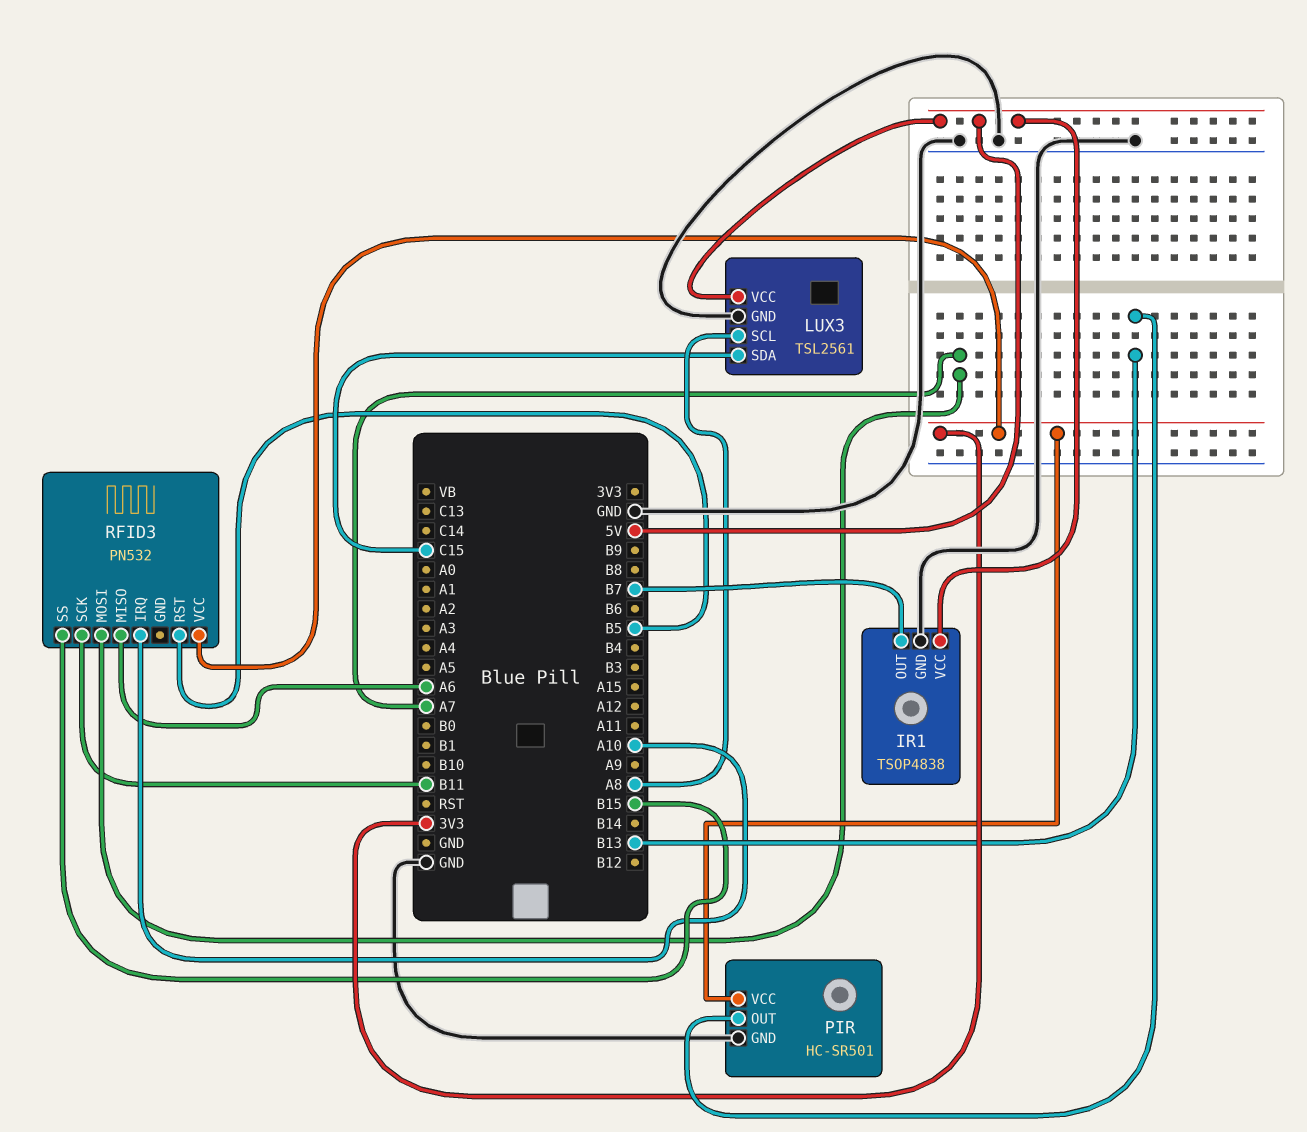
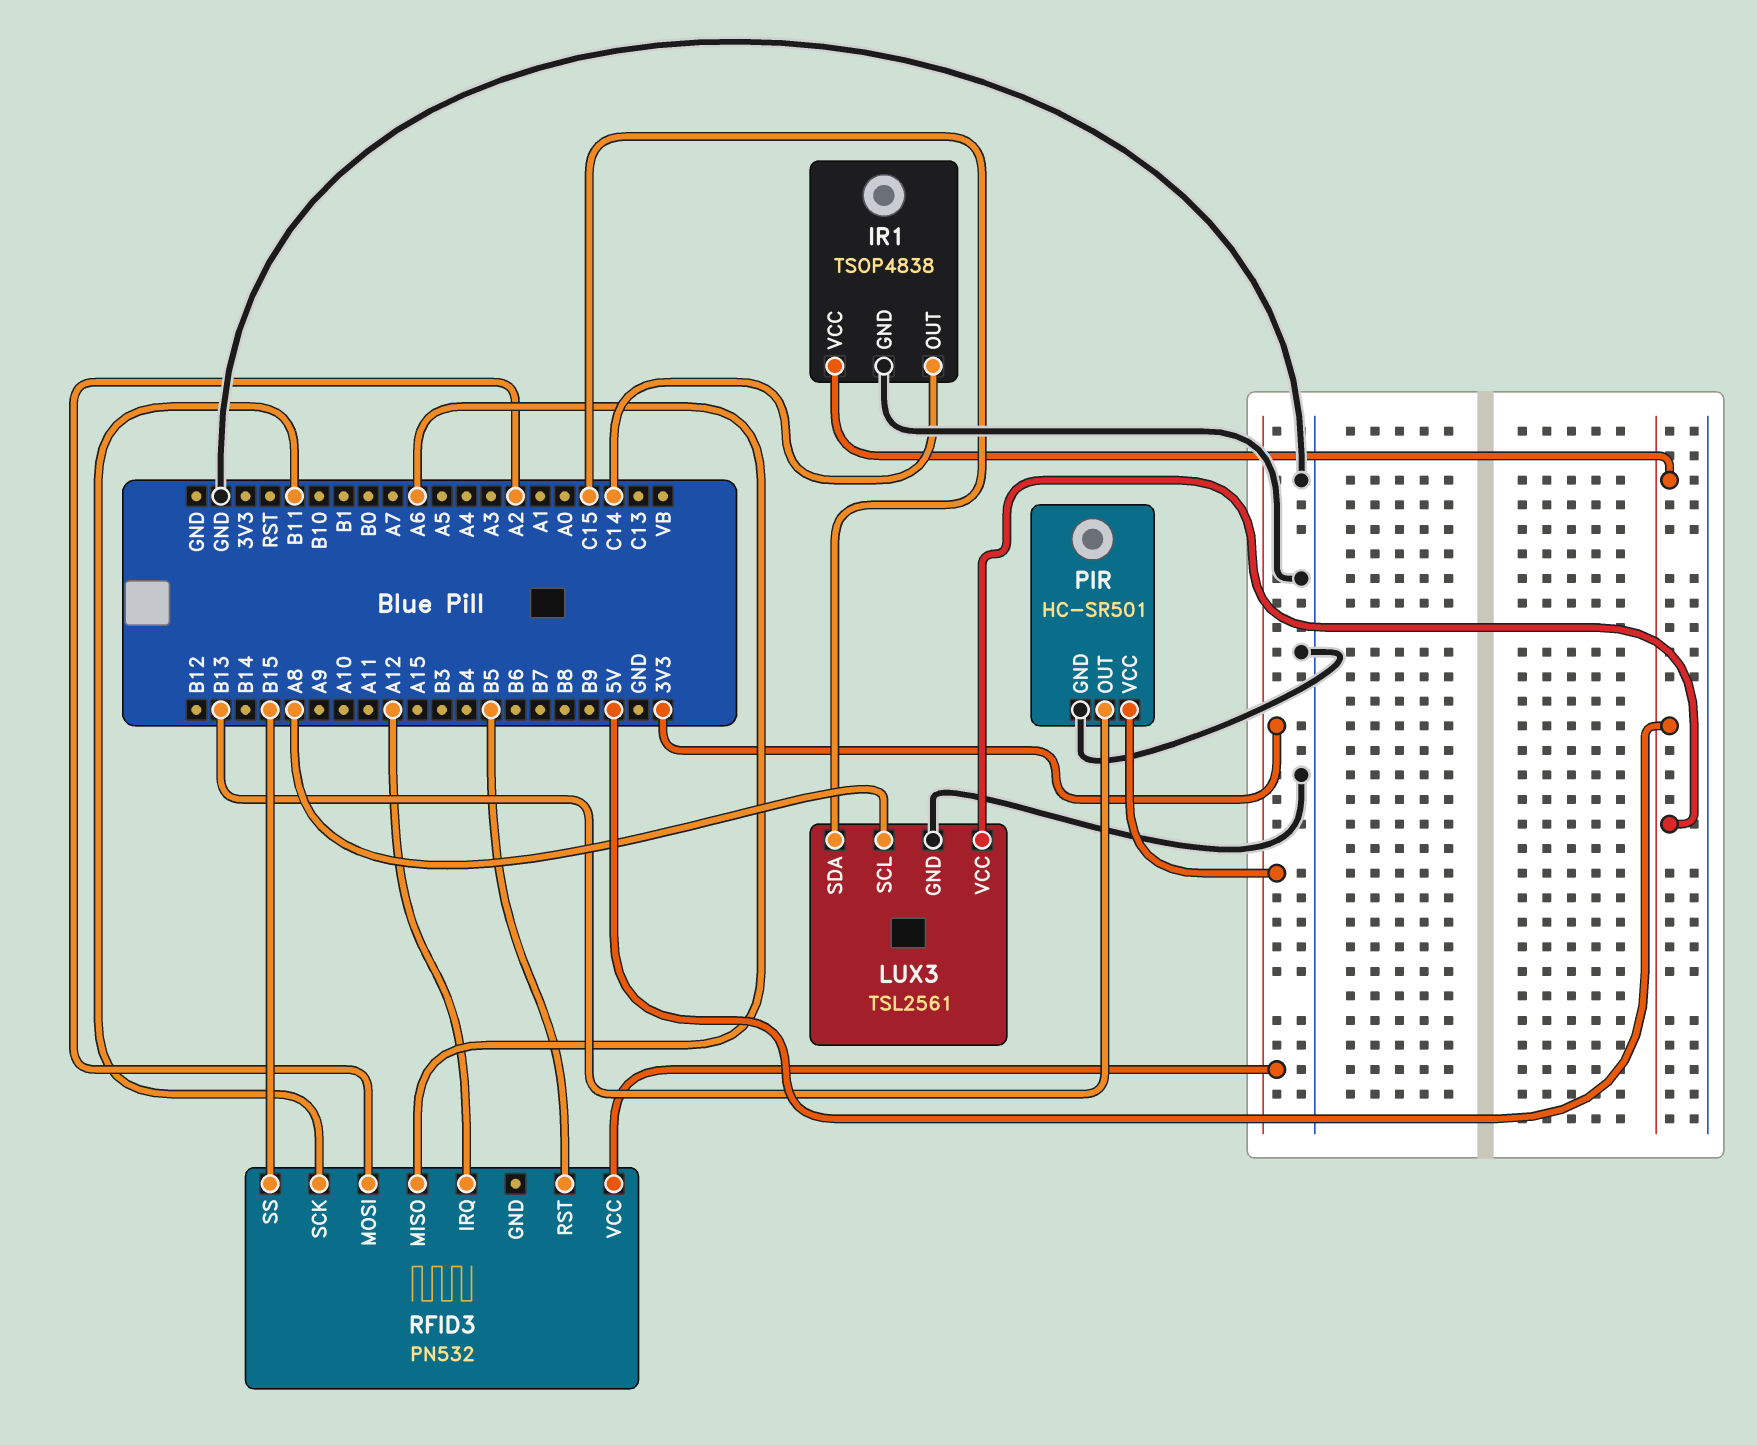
IR1 pin OUT: B7 -> C14
RFID3 pin IRQ: A10 -> A12
RFID3 pin MOSI: A7 -> A2

